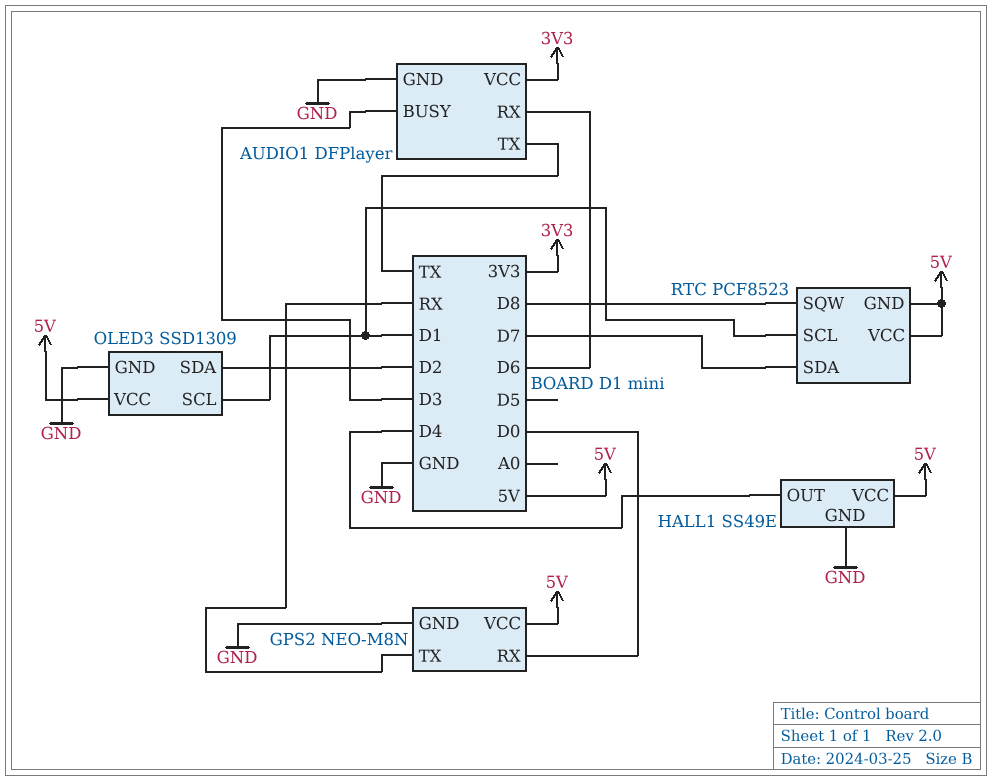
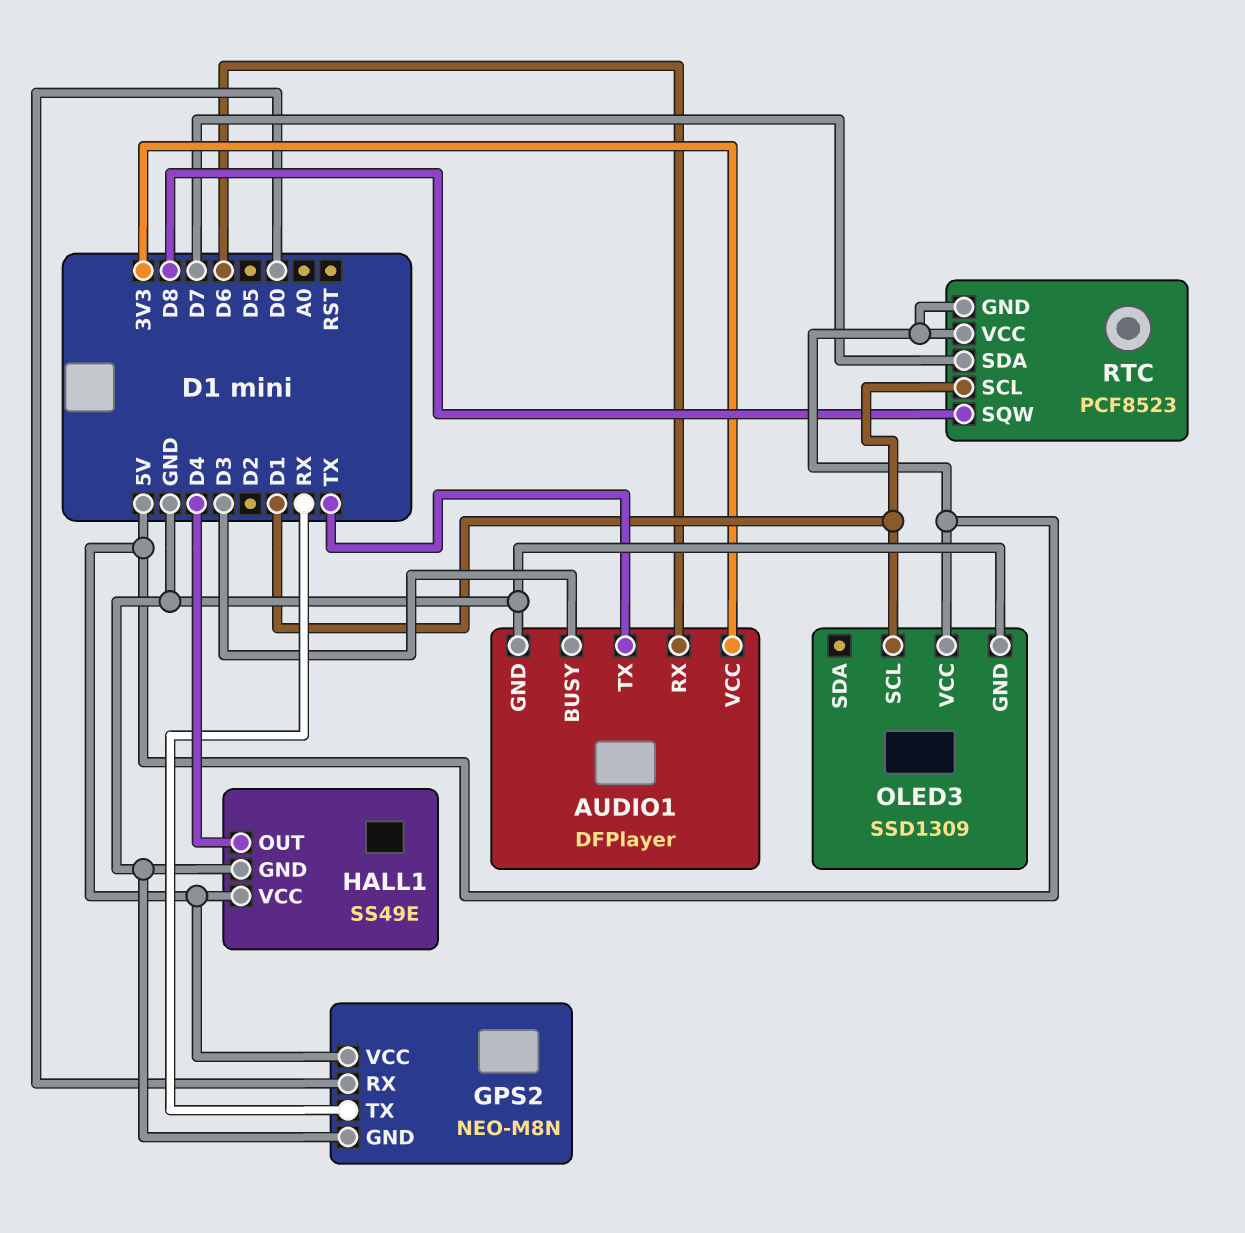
OLED3 pin SDA: D2 -> none

